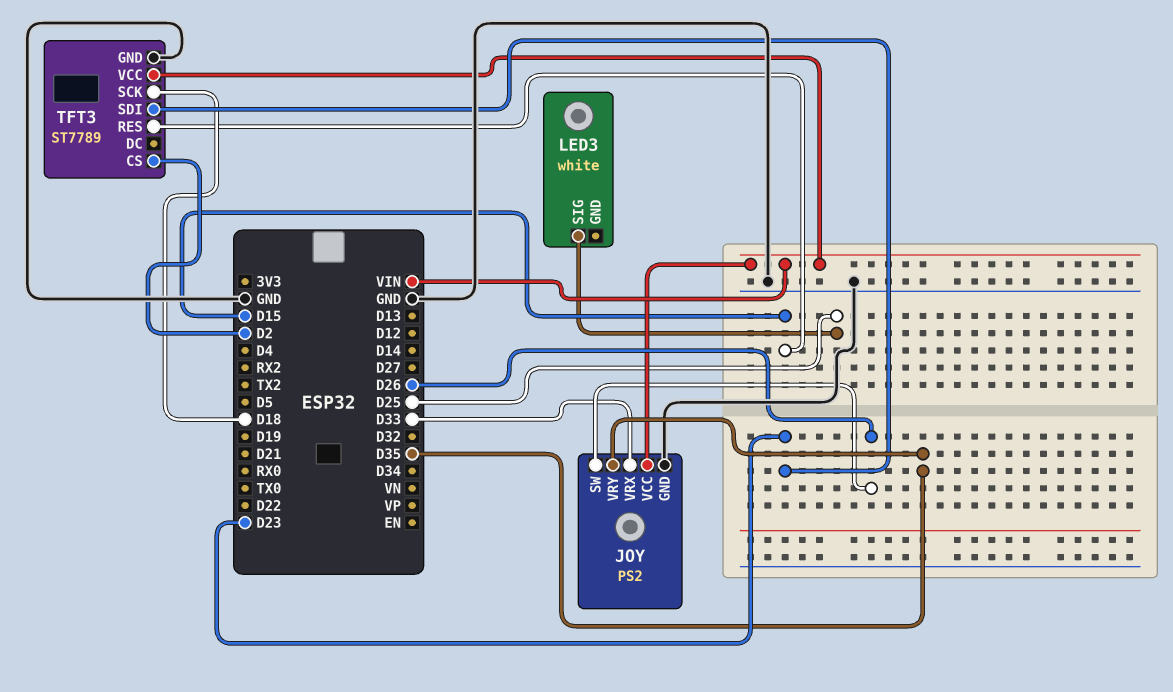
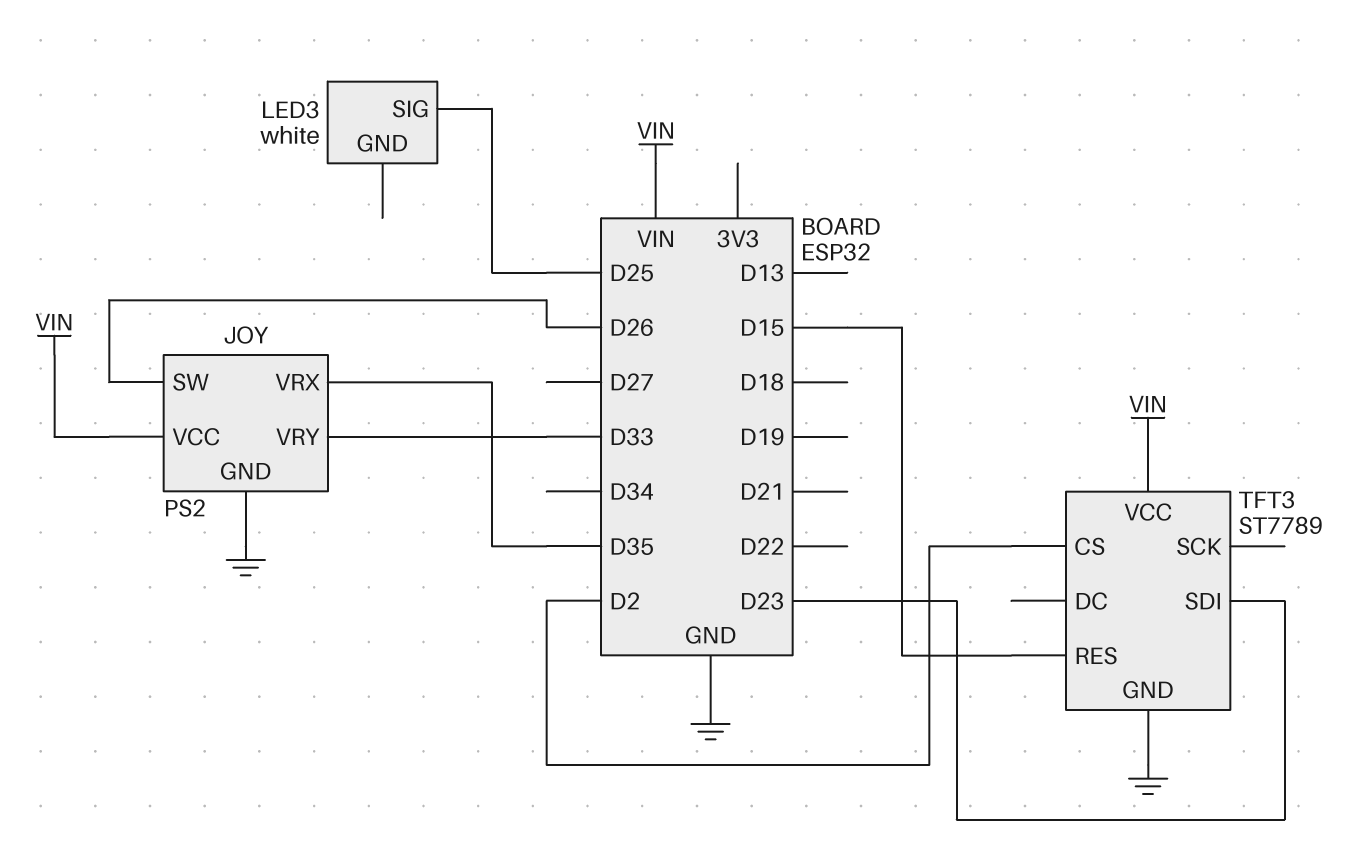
JOY pin VRX: D33 -> D35
JOY pin VRY: D35 -> D33
TFT3 pin SCK: D18 -> none

